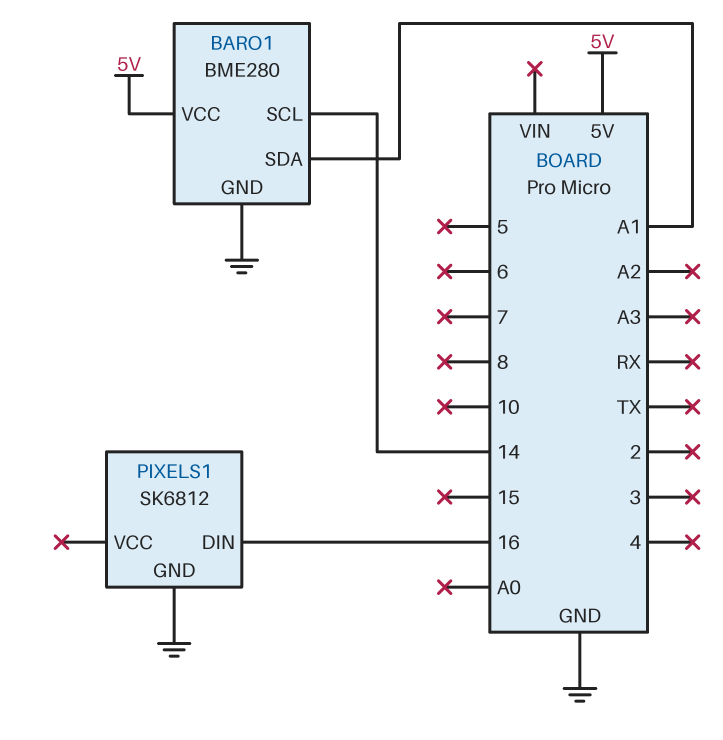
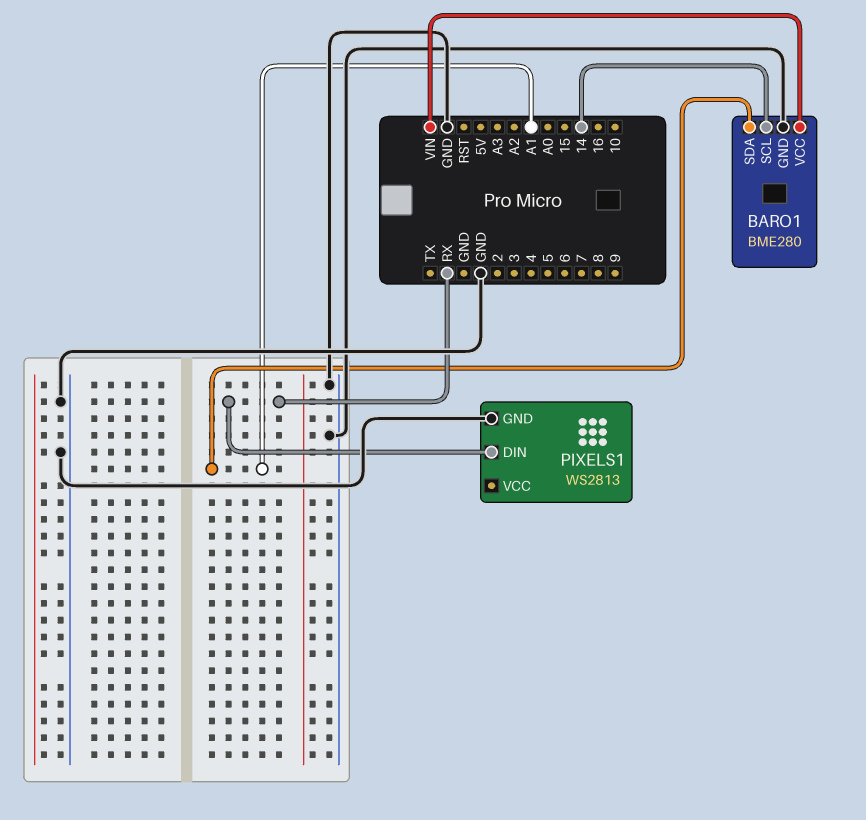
BARO1 pin VCC: 5V -> VIN
PIXELS1: SK6812 -> WS2813
PIXELS1 pin DIN: 16 -> RX

